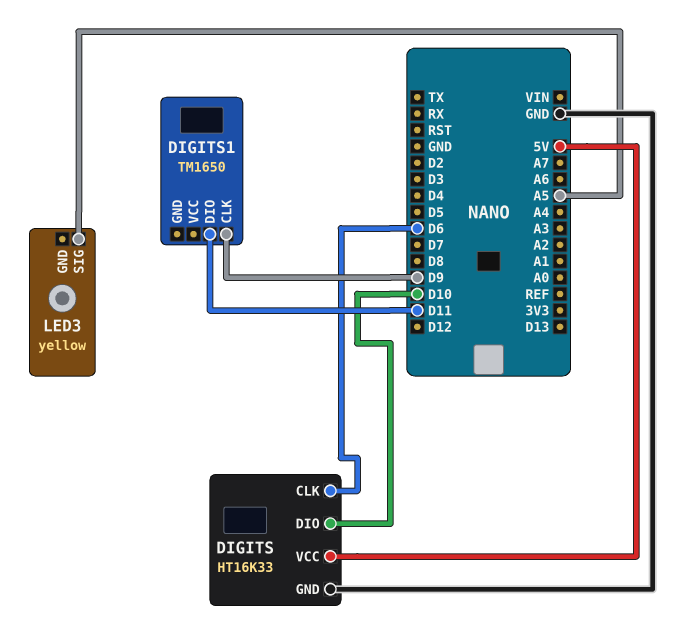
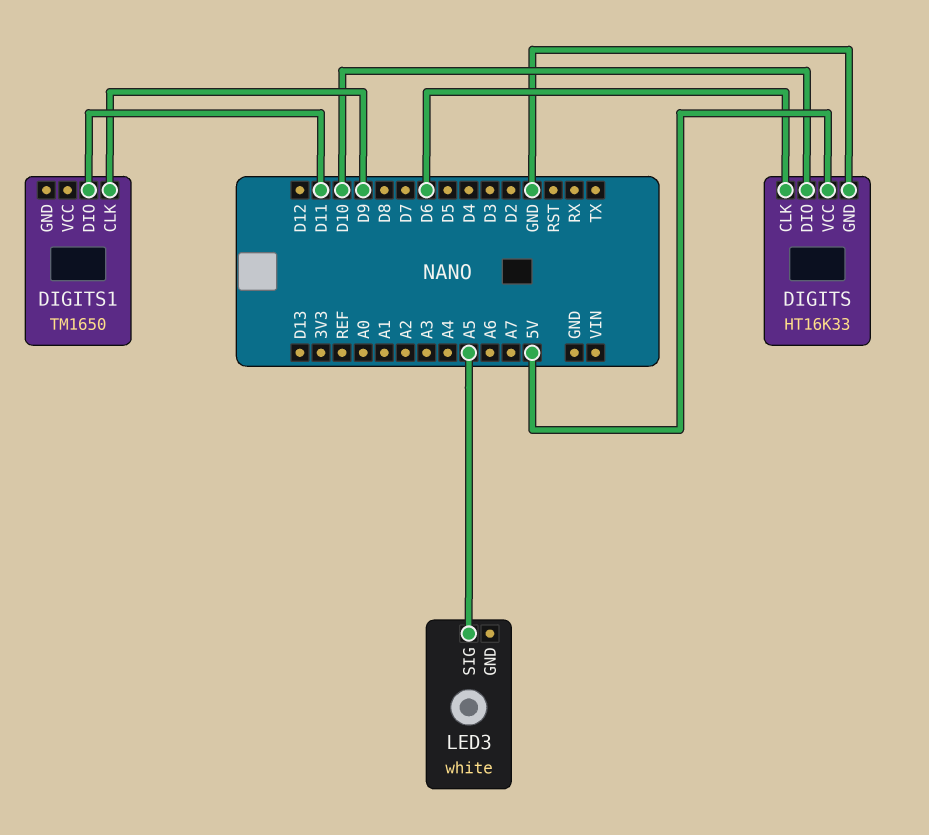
LED3: yellow -> white

